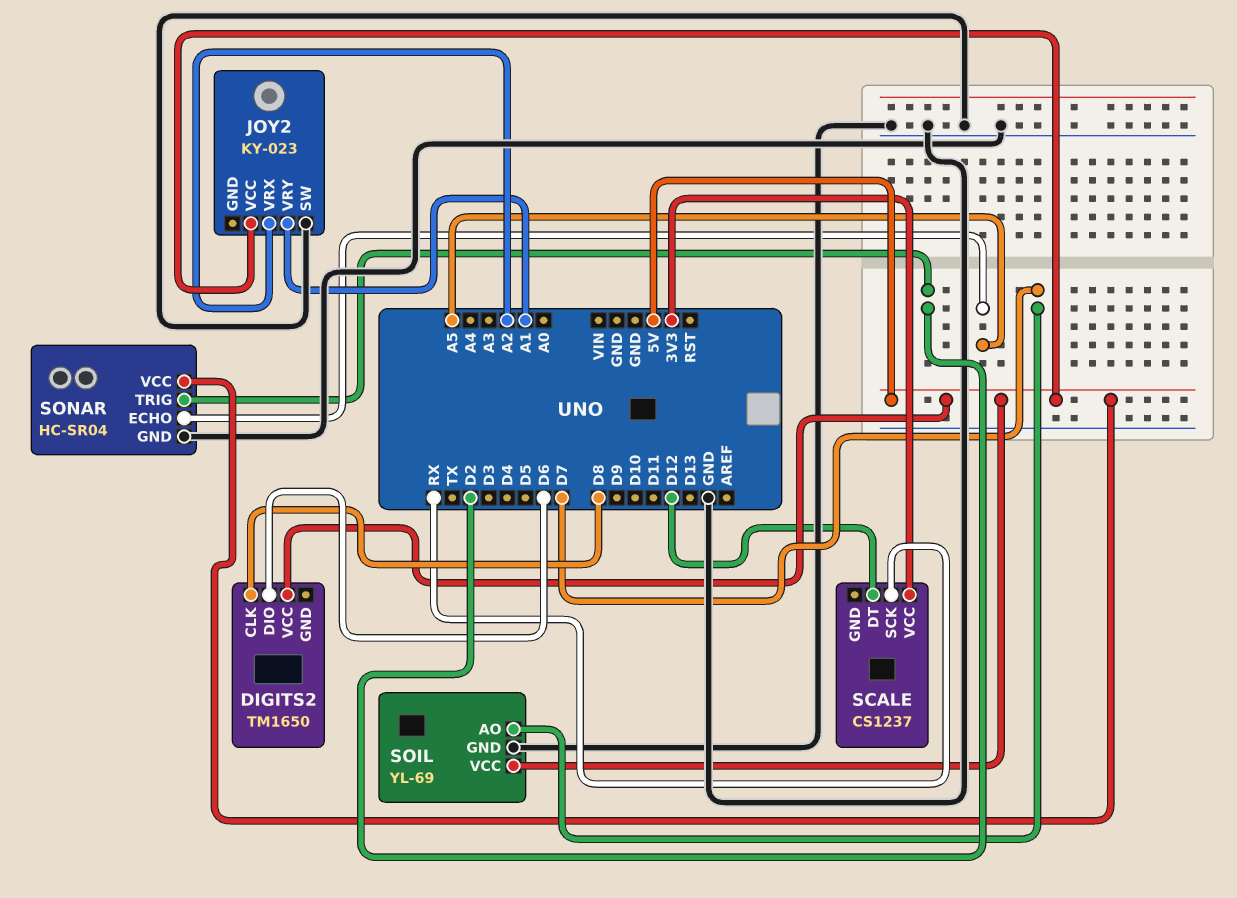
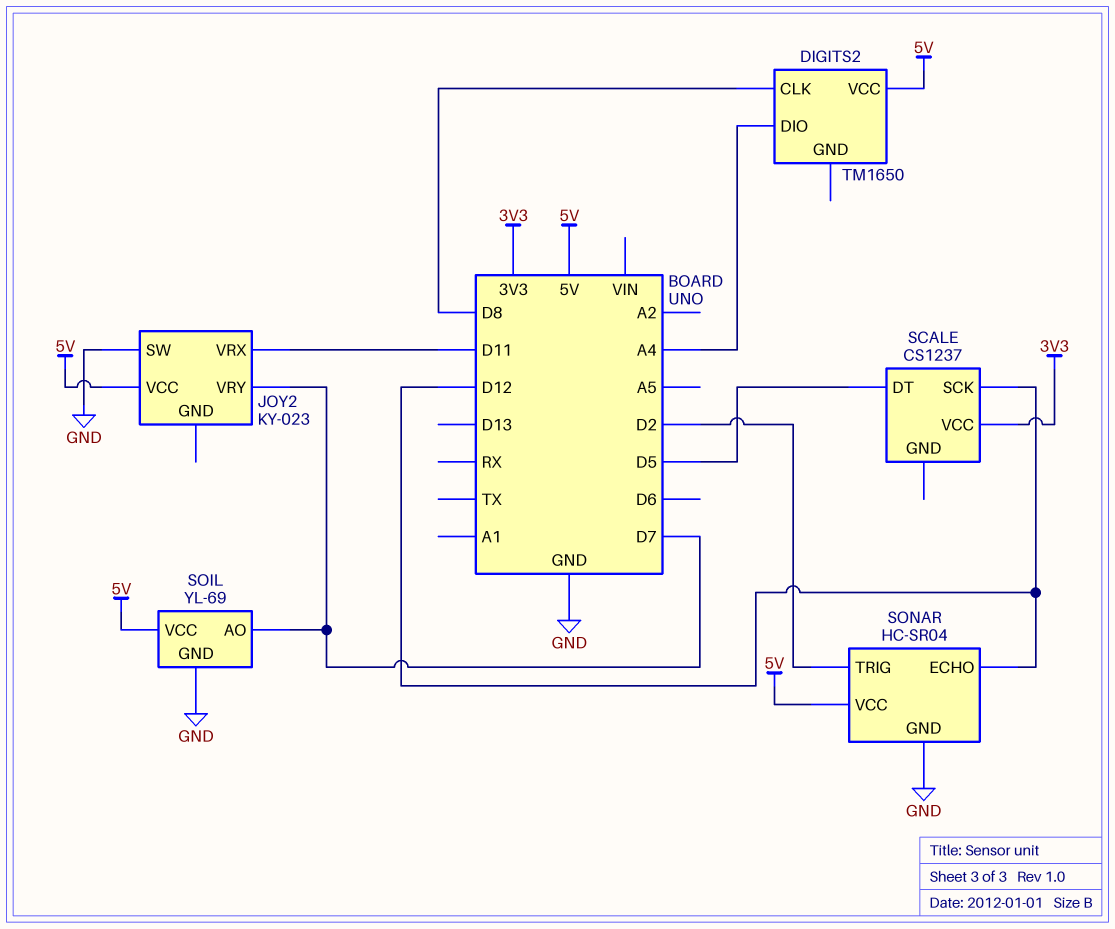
DIGITS2 pin DIO: D6 -> A4
JOY2 pin VRX: A2 -> D11
JOY2 pin VRY: A1 -> D7
SCALE pin DT: D12 -> D5
SCALE pin SCK: RX -> D12
SONAR pin ECHO: A5 -> D12

